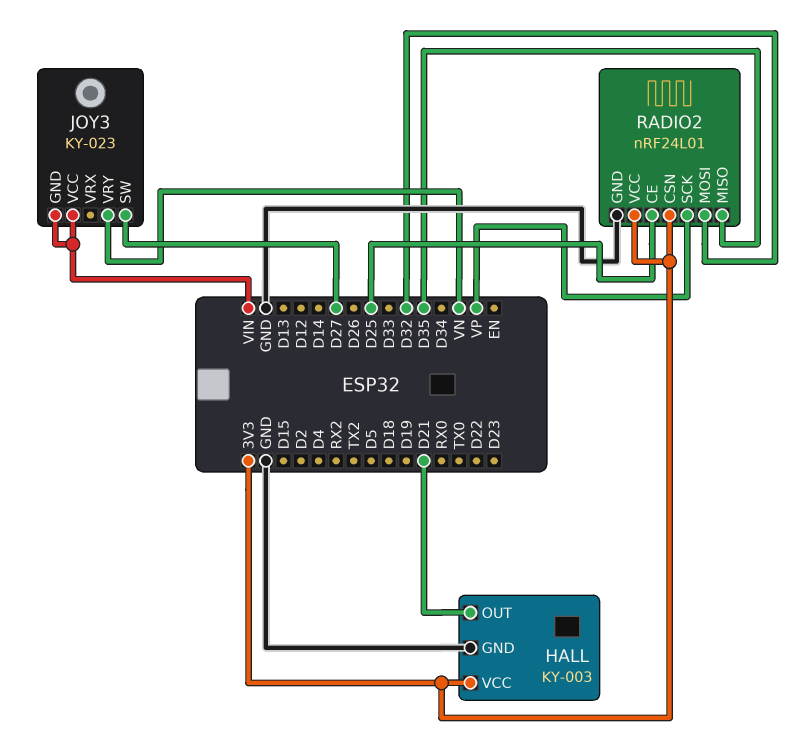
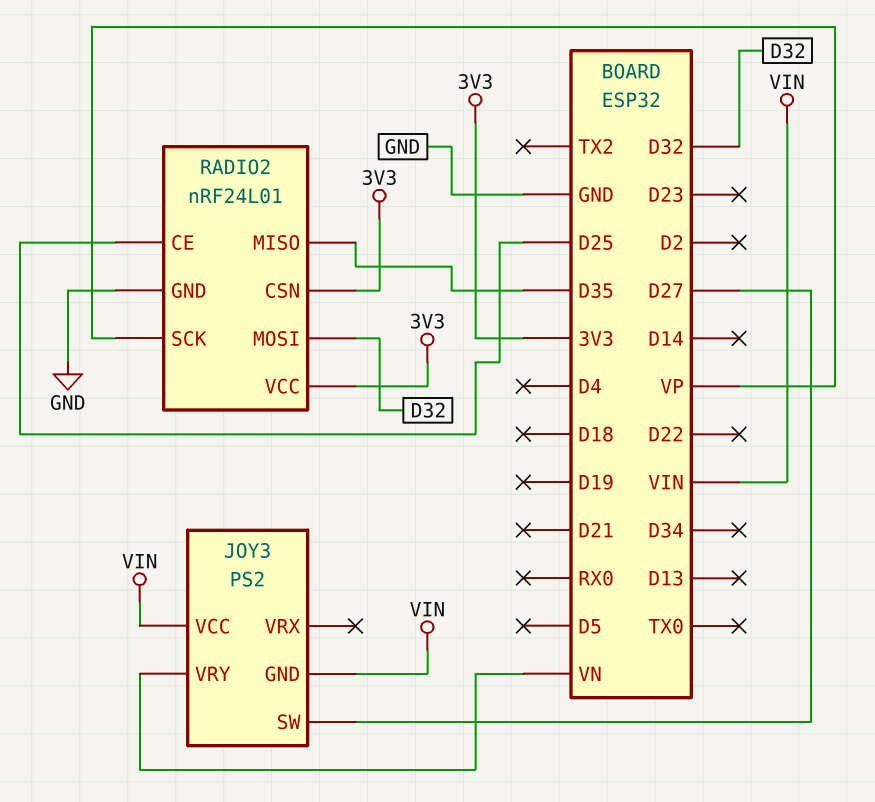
HALL: KY-003 -> none
HALL pin GND: GND -> none
HALL pin OUT: D21 -> none
HALL pin VCC: 3V3 -> none
JOY3: KY-023 -> PS2

